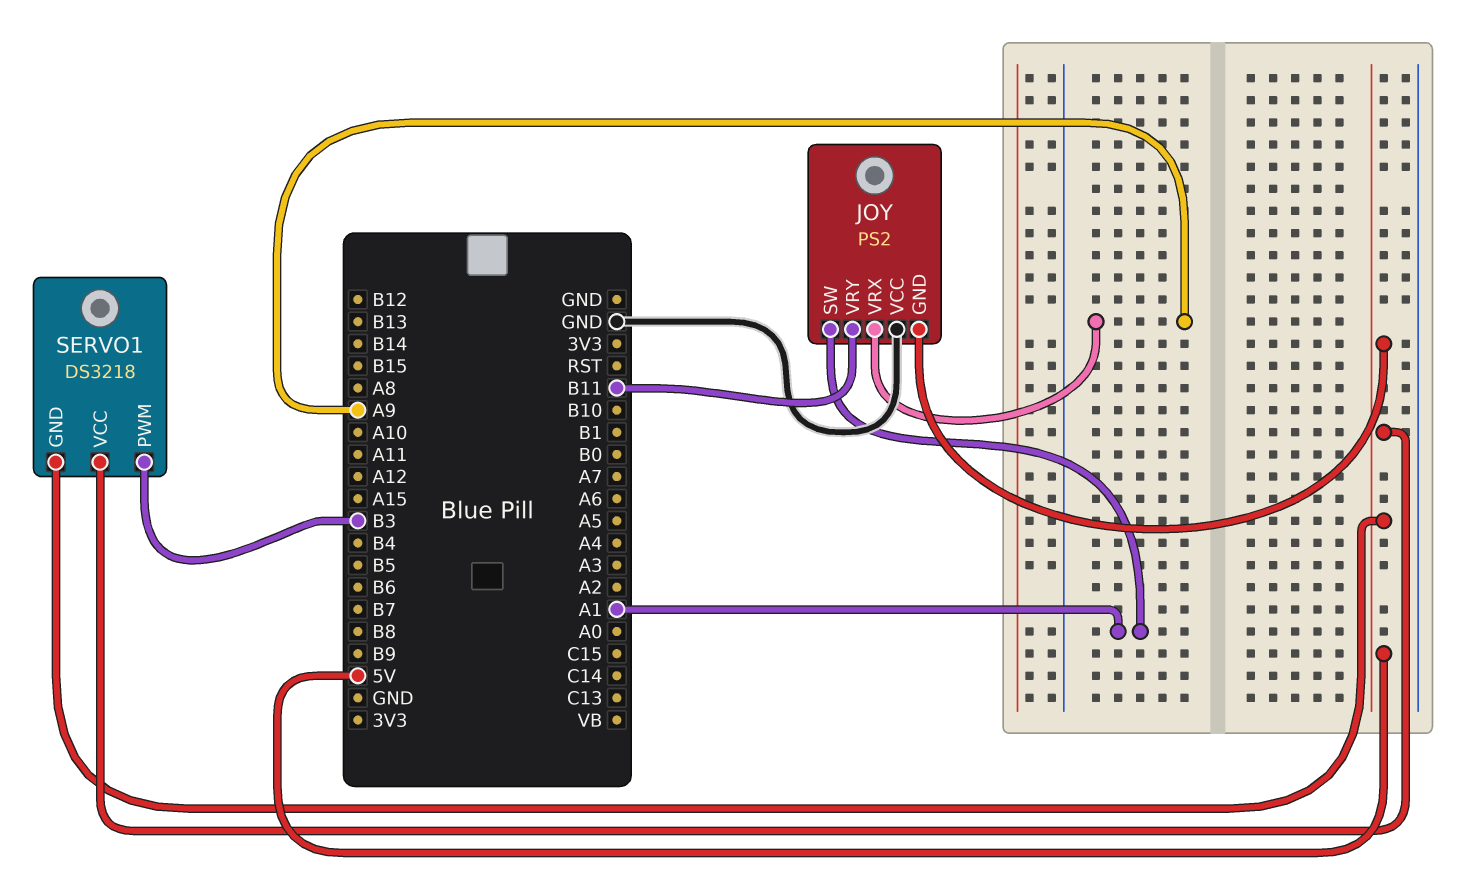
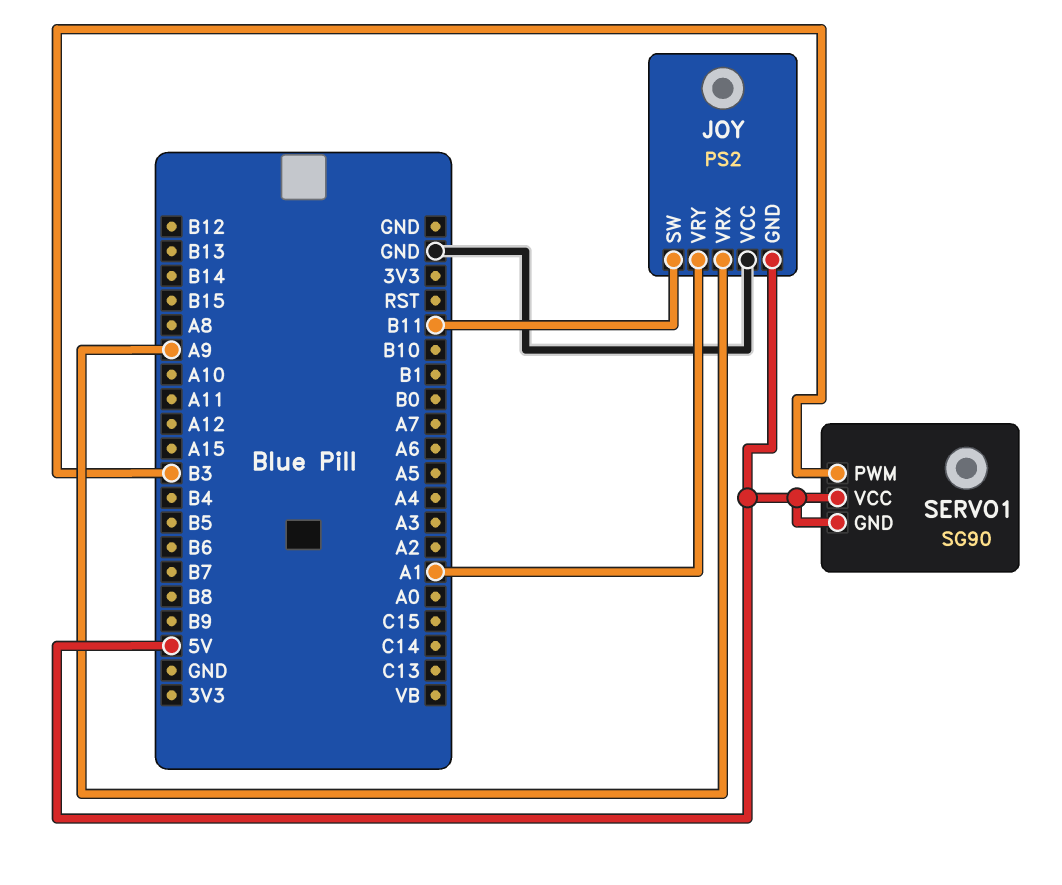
JOY pin SW: A1 -> B11
JOY pin VRY: B11 -> A1
SERVO1: DS3218 -> SG90

